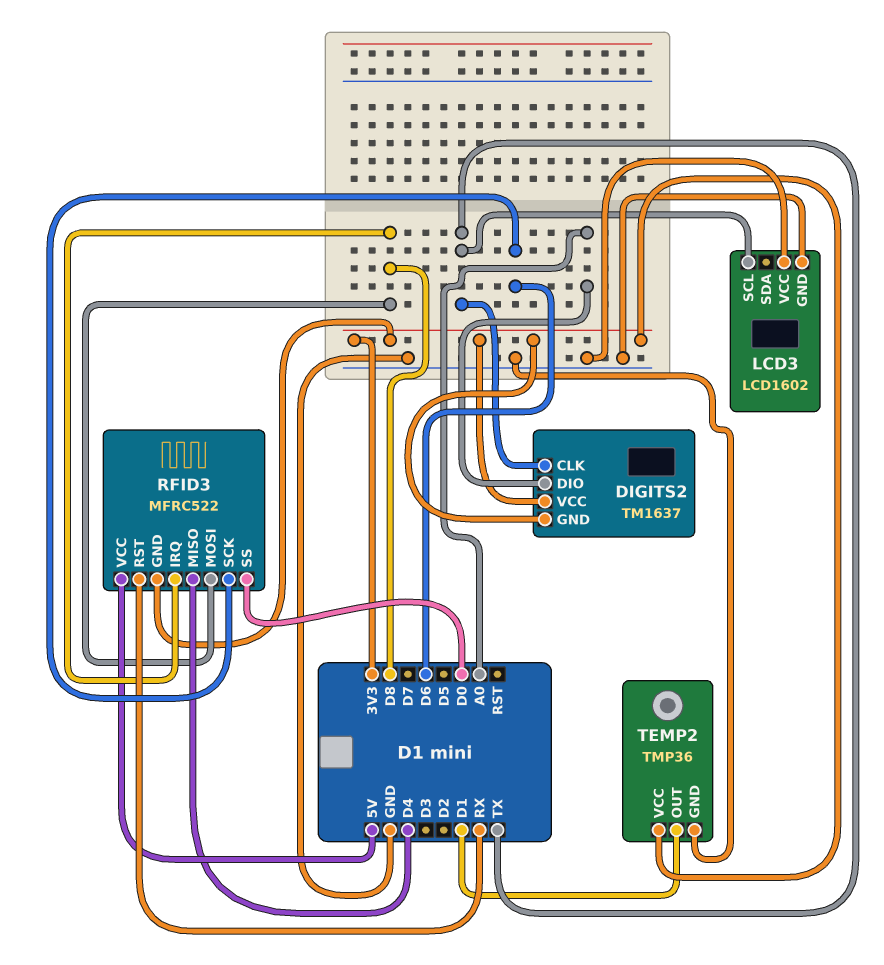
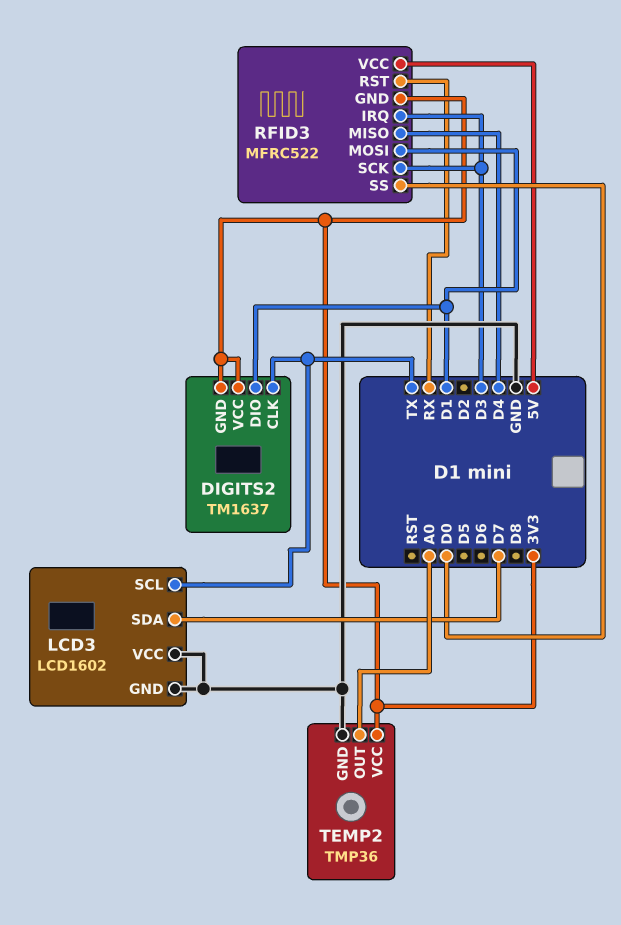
DIGITS2 pin DIO: A0 -> D1
LCD3 pin SDA: none -> D7
RFID3 pin IRQ: D8 -> D3
RFID3 pin MOSI: D8 -> D1
RFID3 pin SCK: D6 -> D3
TEMP2 pin OUT: D1 -> A0

